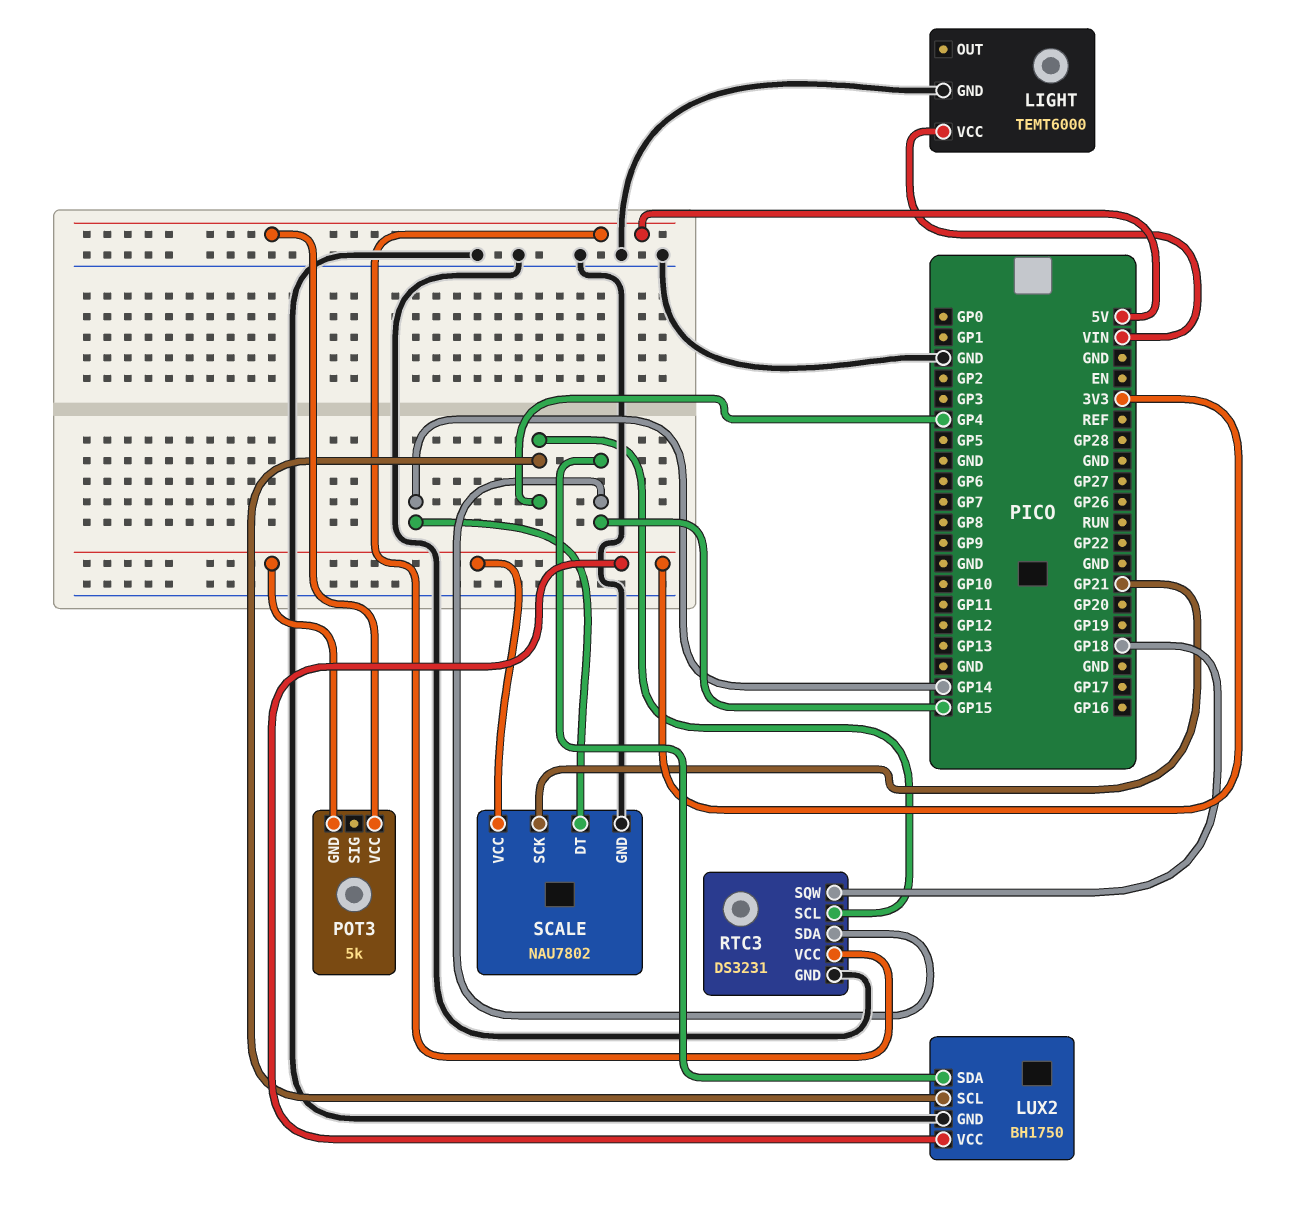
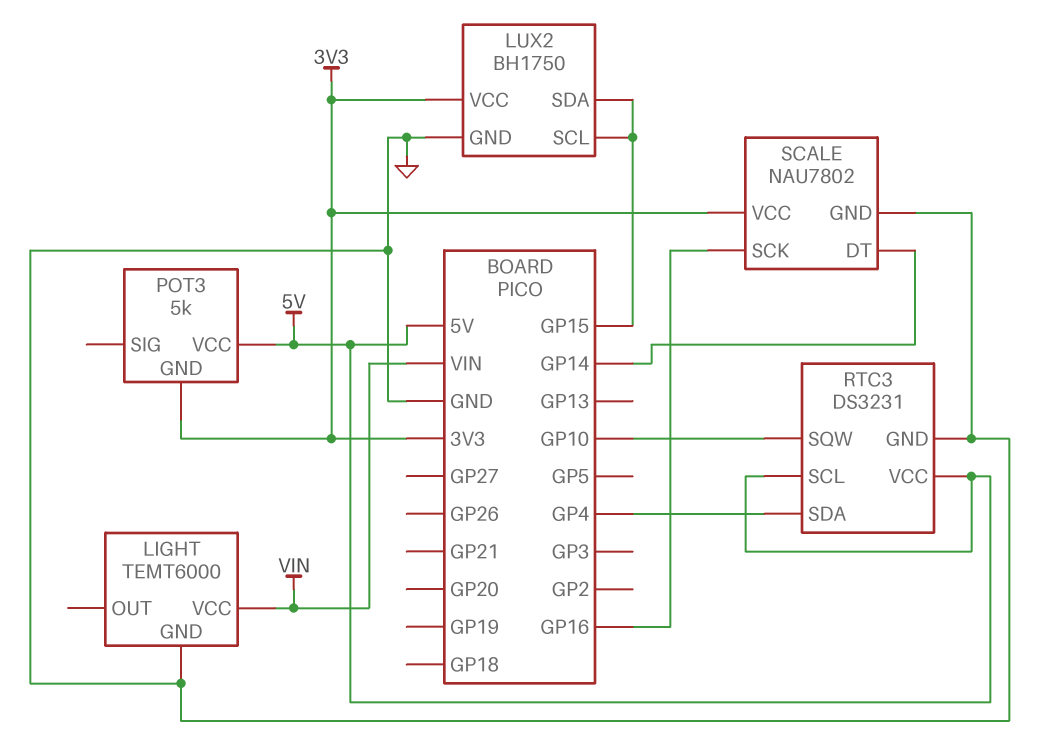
LUX2 pin SCL: GP4 -> GP15
RTC3 pin SCL: GP4 -> 5V
RTC3 pin SDA: GP15 -> GP4
RTC3 pin SQW: GP18 -> GP10
SCALE pin SCK: GP21 -> GP16

